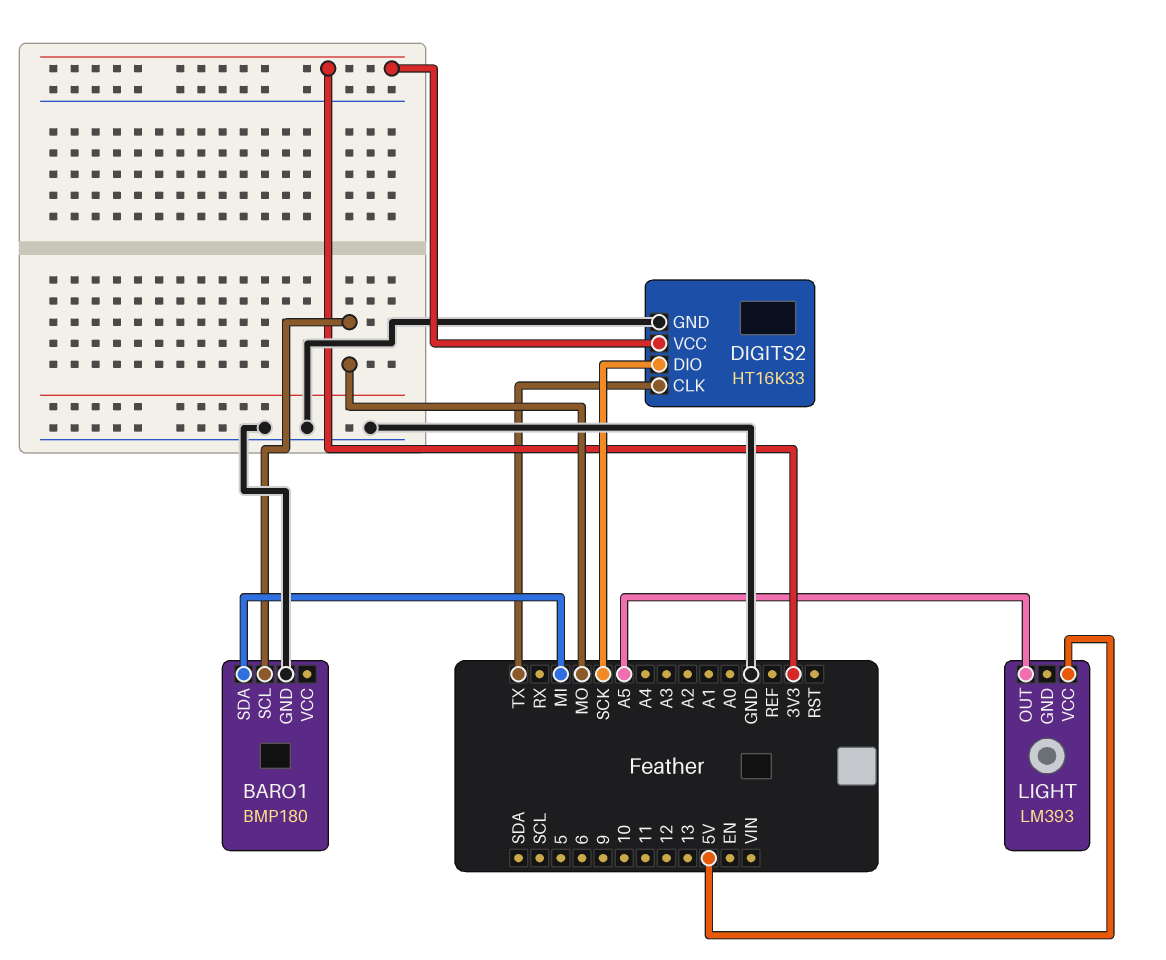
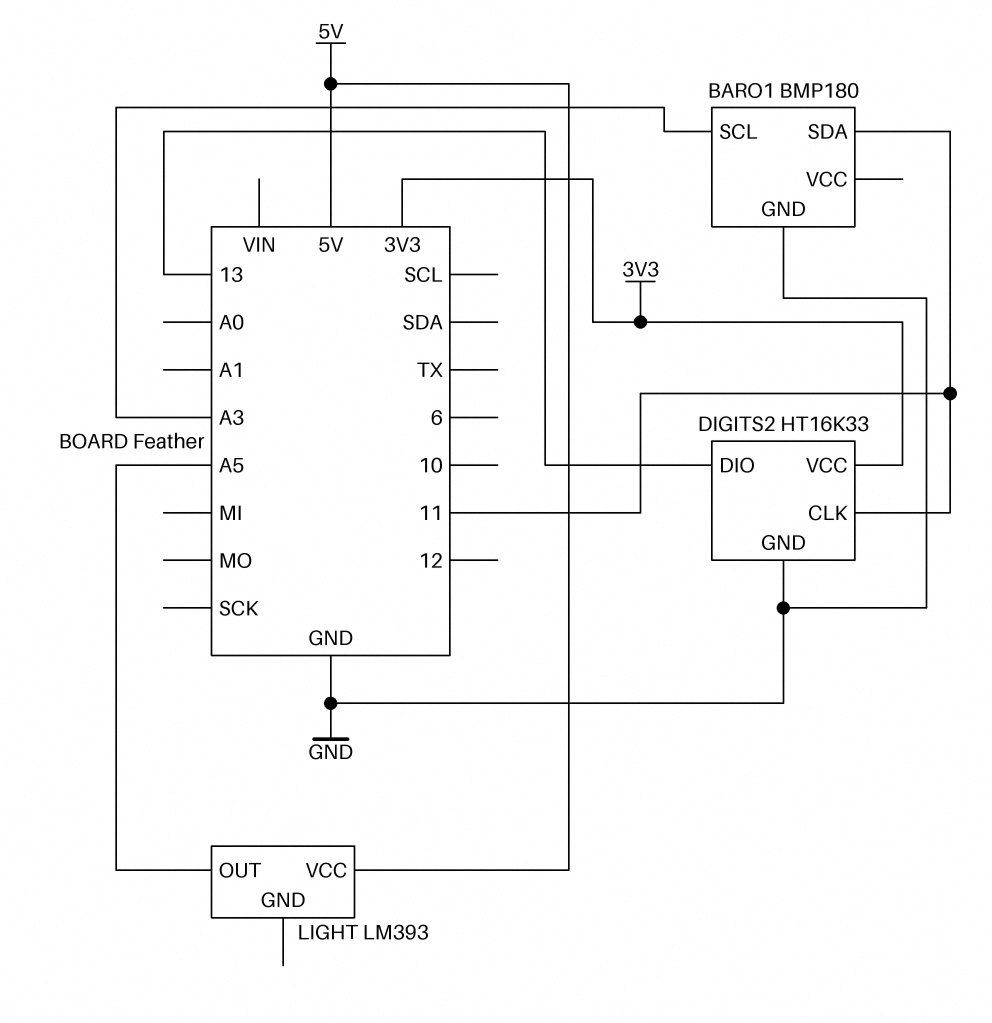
BARO1 pin SCL: MO -> A3
BARO1 pin SDA: MI -> 11
DIGITS2 pin CLK: TX -> 11
DIGITS2 pin DIO: SCK -> 13

